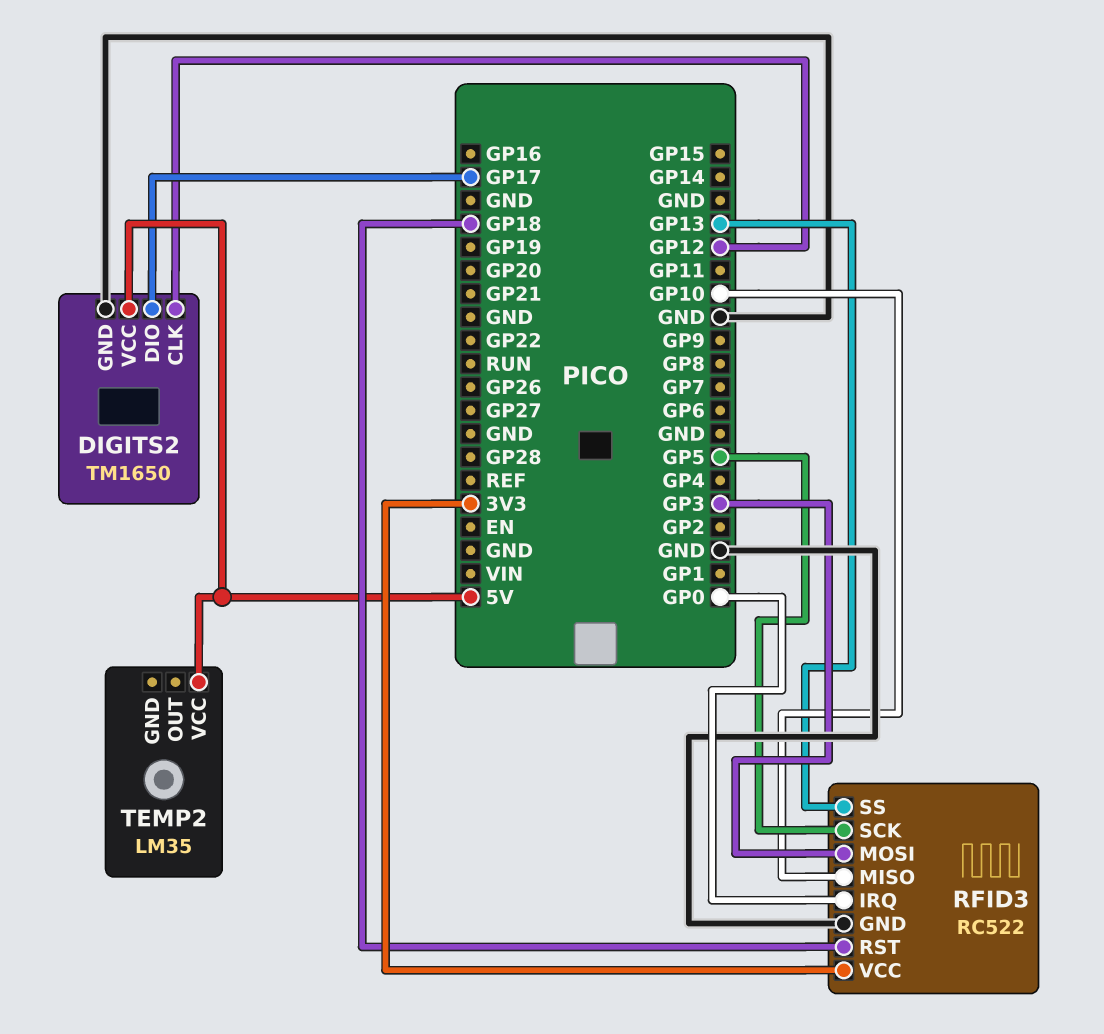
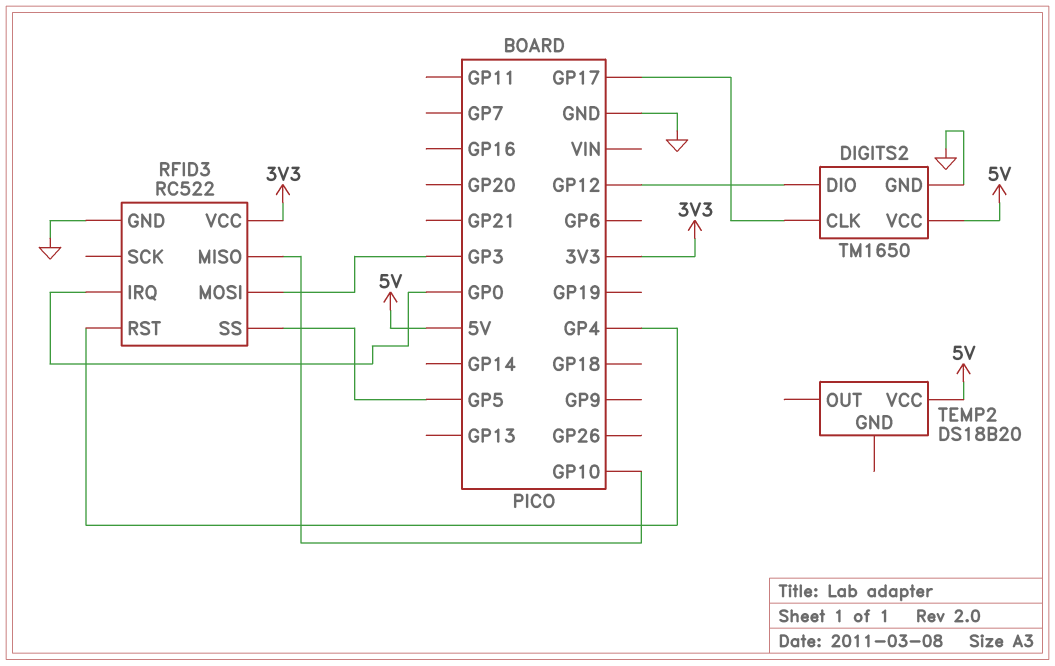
DIGITS2 pin CLK: GP12 -> GP17
DIGITS2 pin DIO: GP17 -> GP12
RFID3 pin RST: GP18 -> GP4
RFID3 pin SCK: GP5 -> none
RFID3 pin SS: GP13 -> GP5
TEMP2: LM35 -> DS18B20

